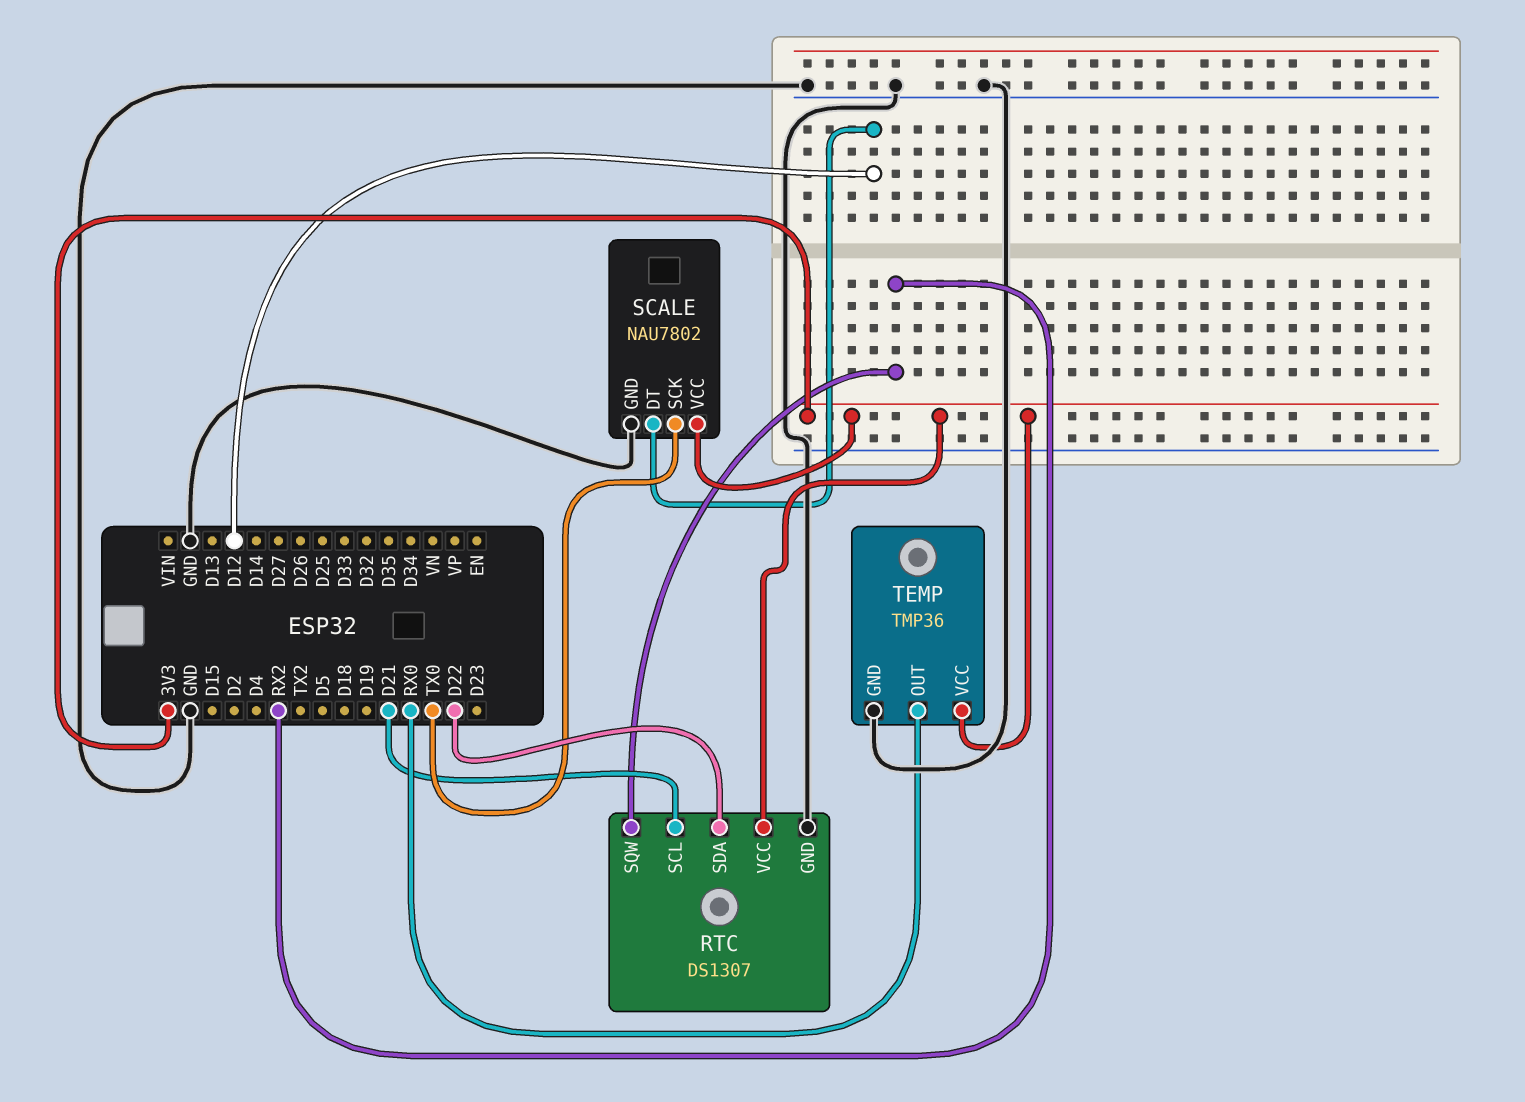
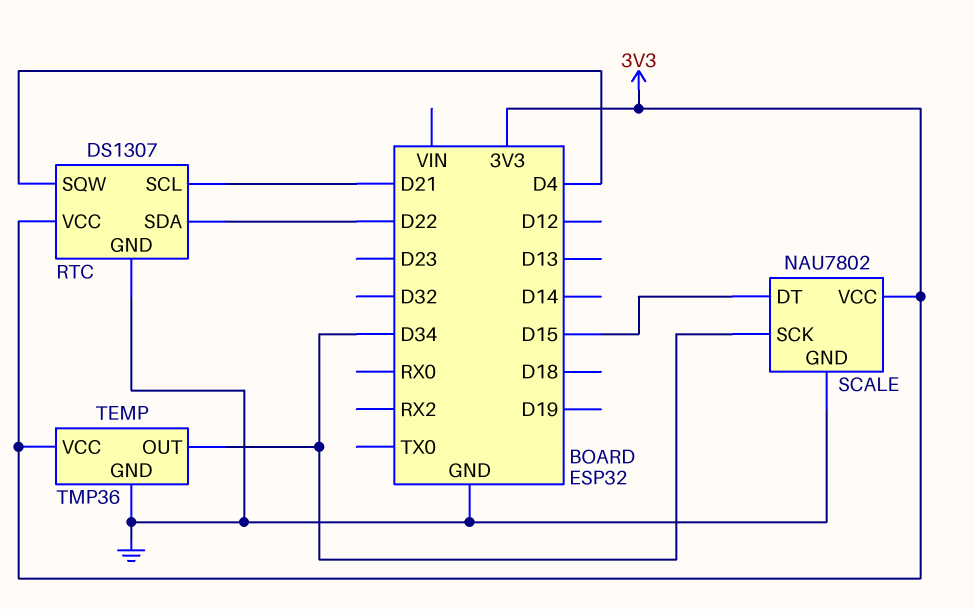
RTC pin SQW: RX2 -> D4
SCALE pin DT: D12 -> D15
SCALE pin SCK: TX0 -> D34
TEMP pin OUT: RX0 -> D34

